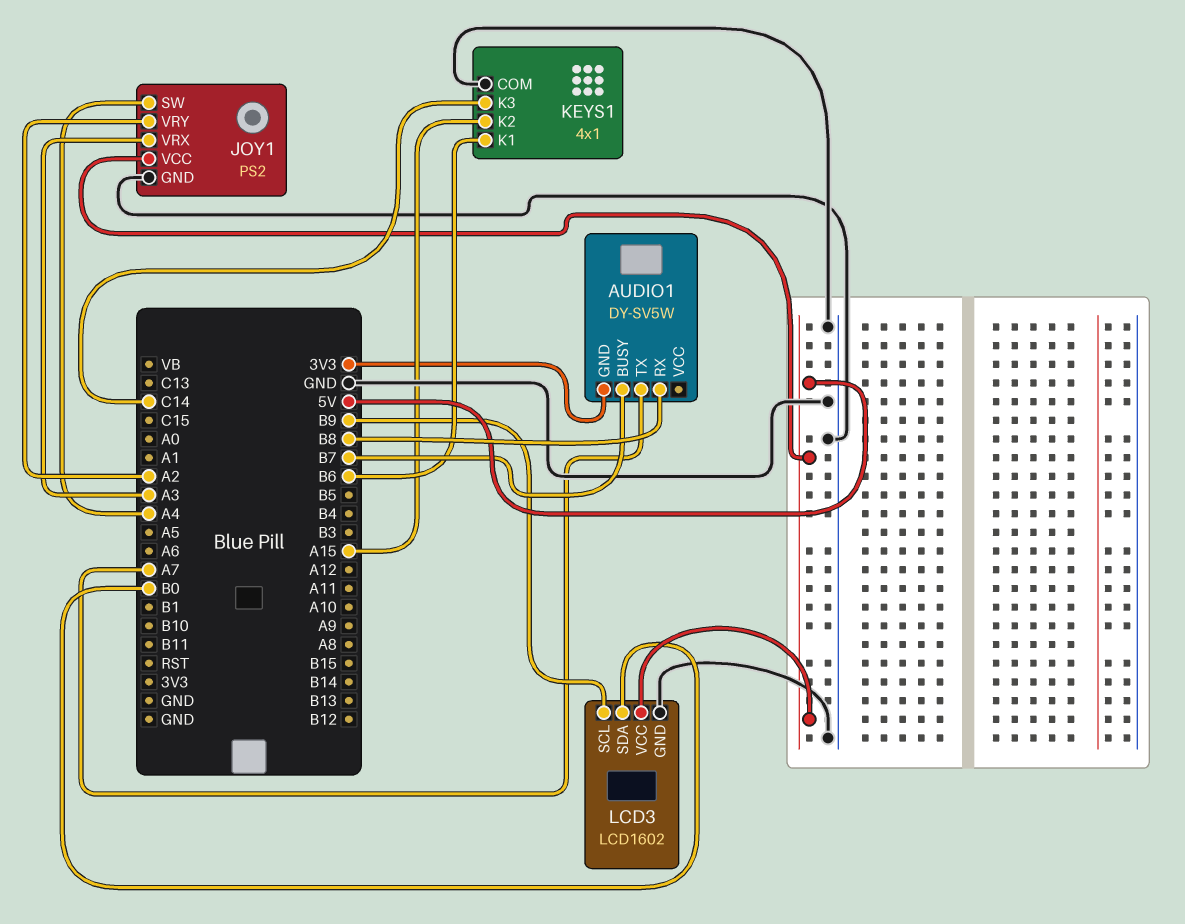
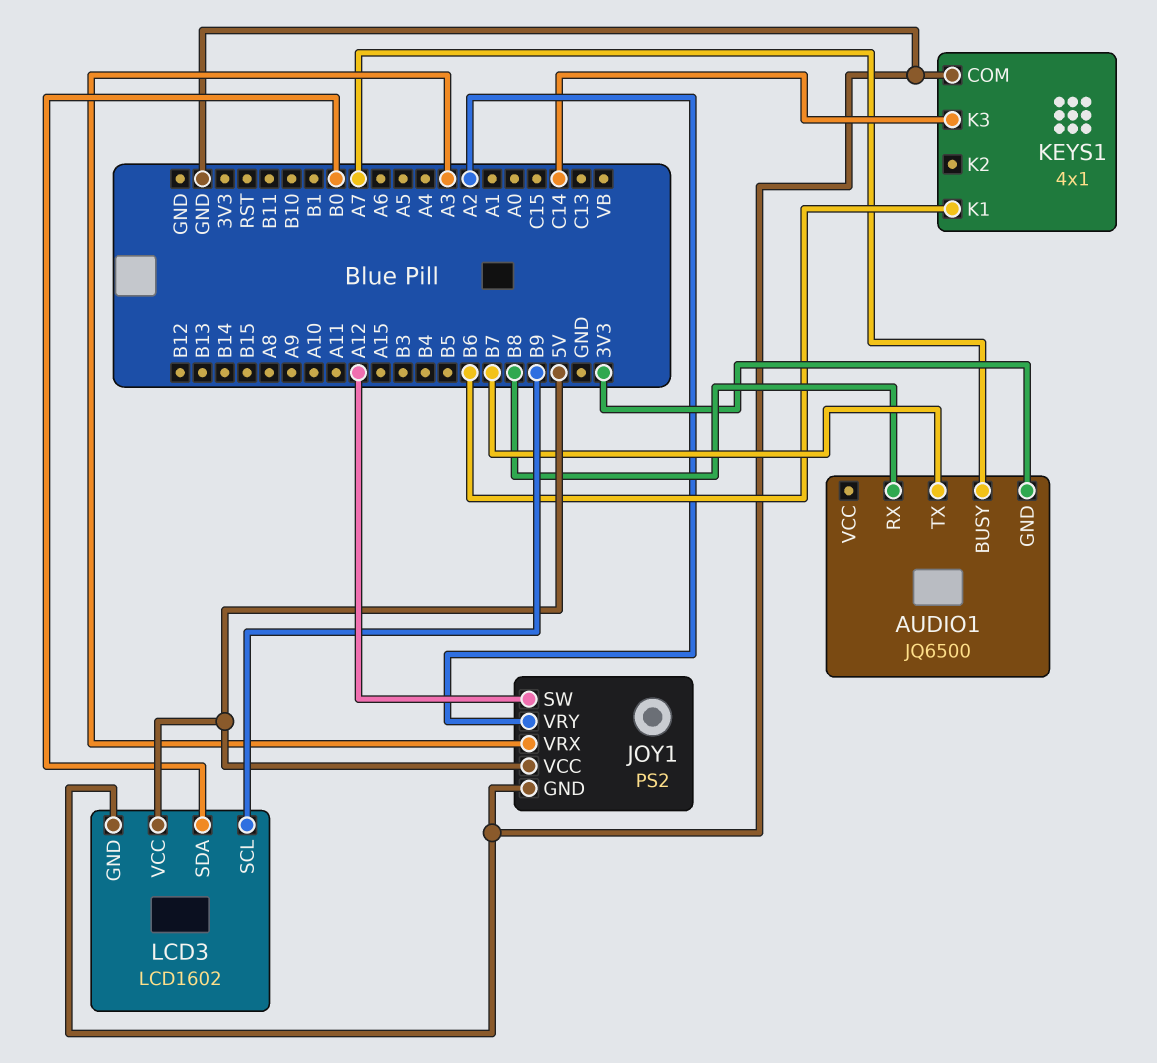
AUDIO1: DY-SV5W -> JQ6500
AUDIO1 pin BUSY: B7 -> A7
AUDIO1 pin TX: A7 -> B7
JOY1 pin SW: A4 -> A12
KEYS1 pin K2: A15 -> none

